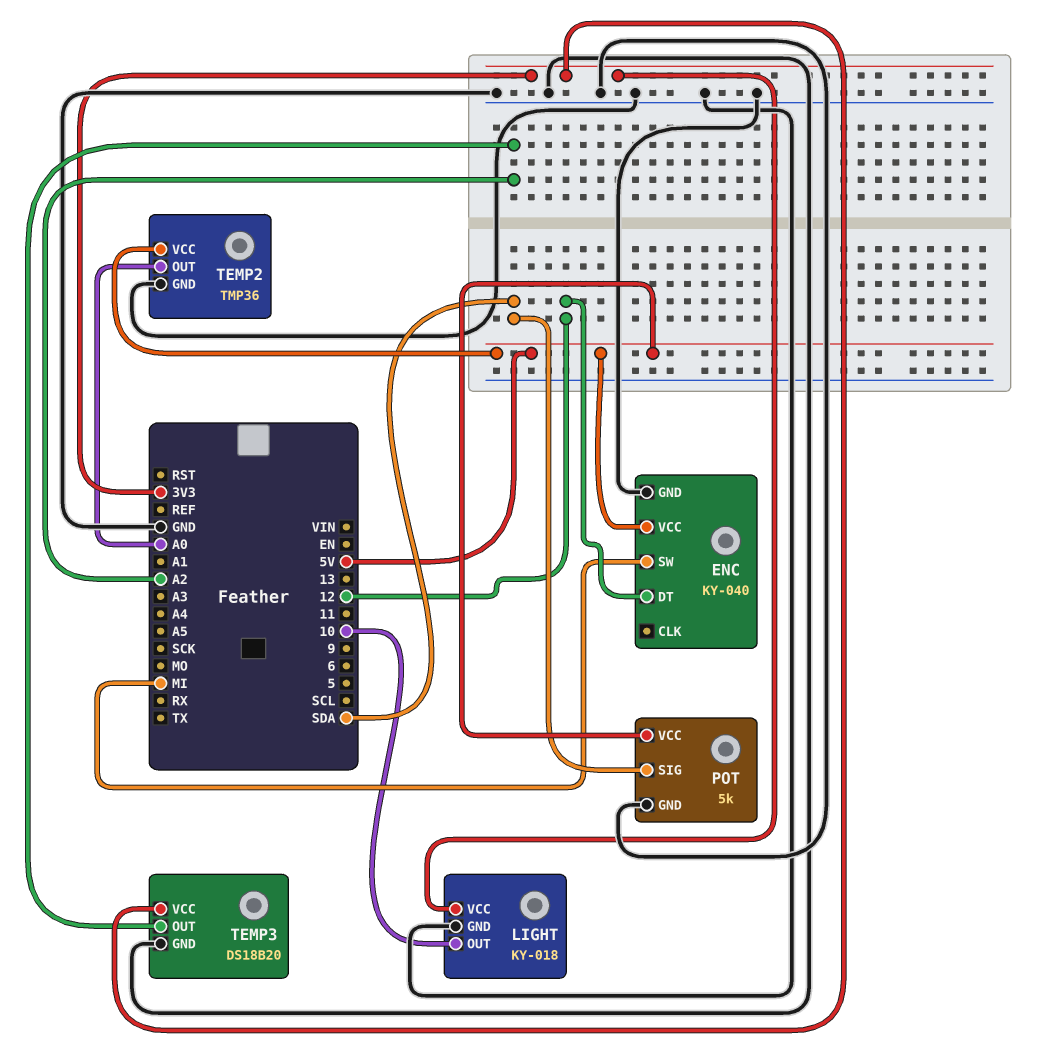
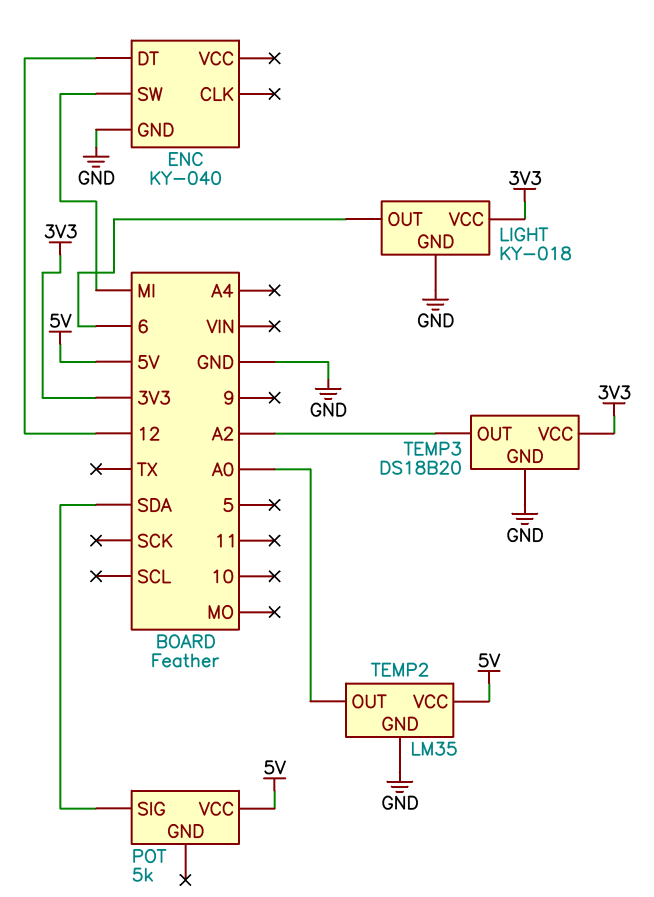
ENC pin VCC: 5V -> none
LIGHT pin OUT: 10 -> 6
POT pin GND: GND -> none
TEMP2: TMP36 -> LM35

